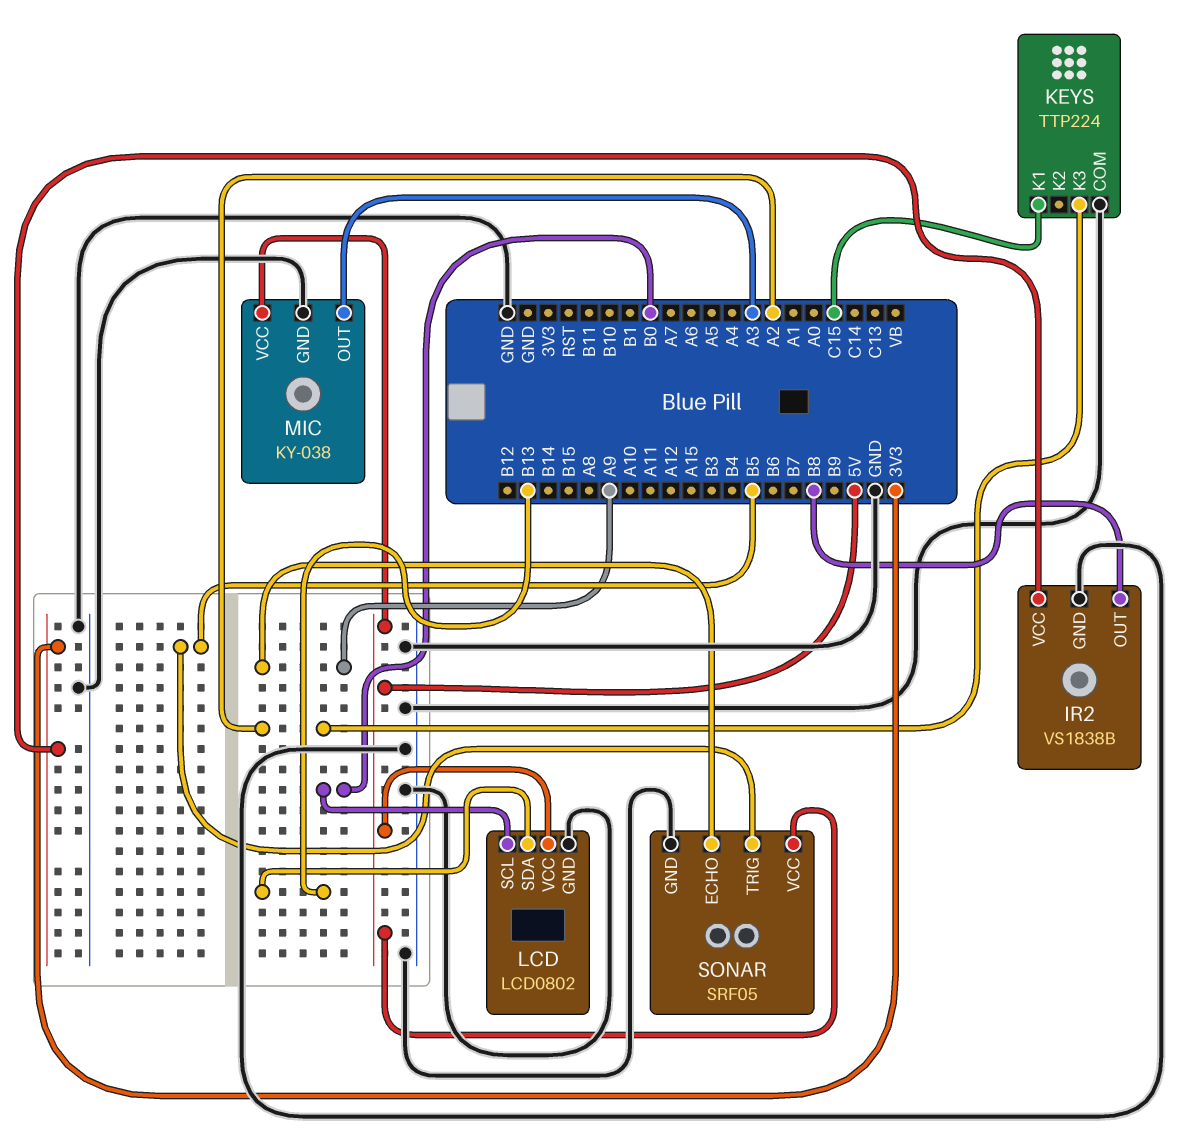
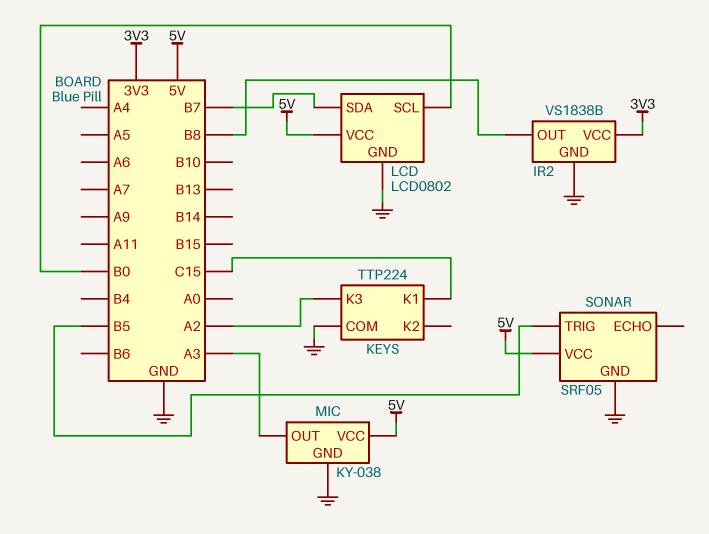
LCD pin SDA: B13 -> B7
SONAR pin ECHO: A9 -> none

